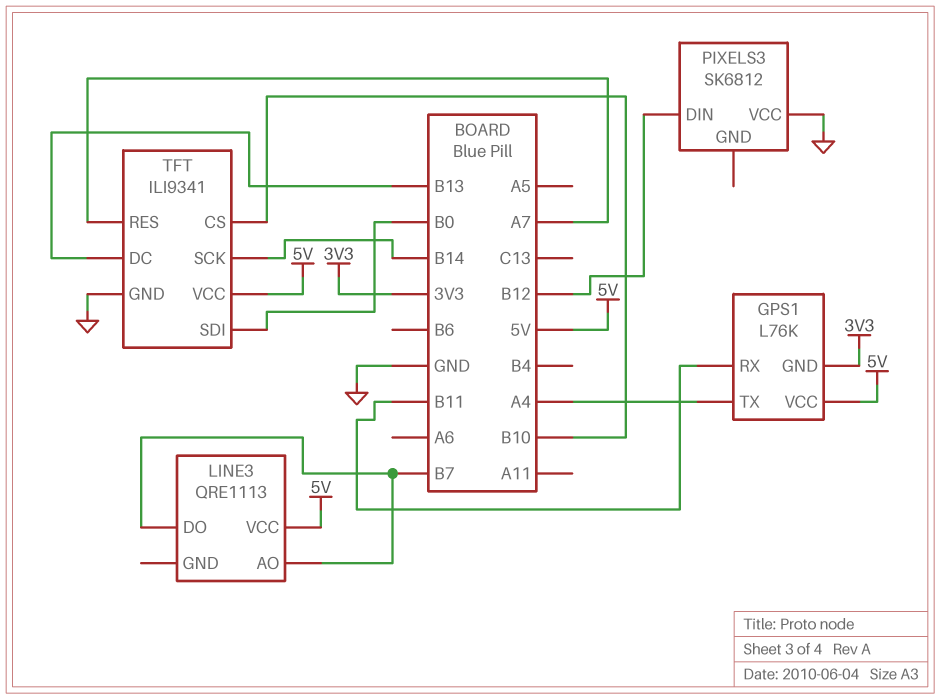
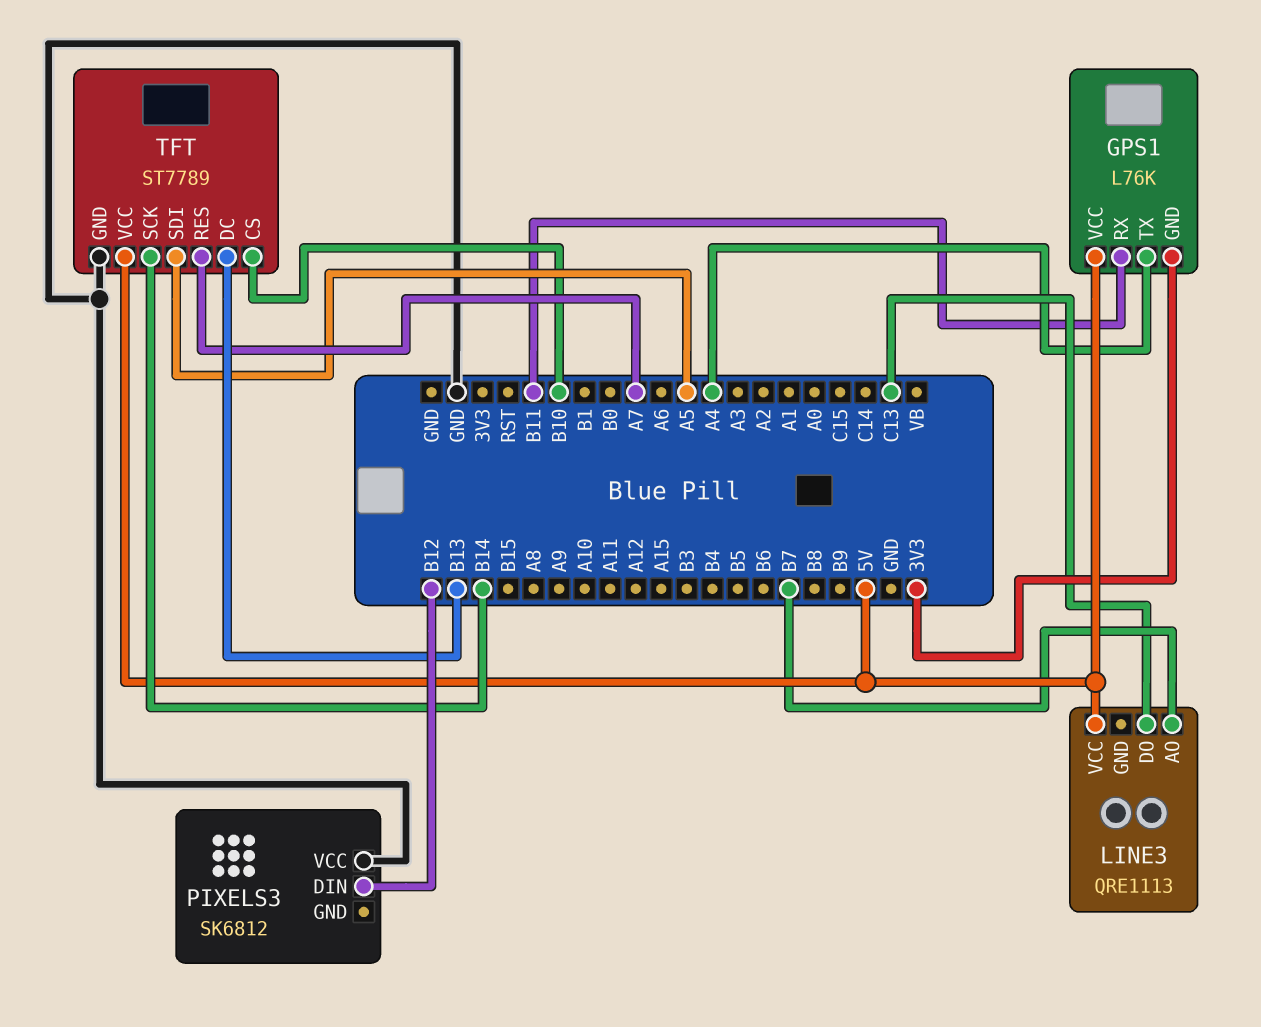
LINE3 pin DO: B7 -> C13
TFT: ILI9341 -> ST7789
TFT pin SDI: B0 -> A5

